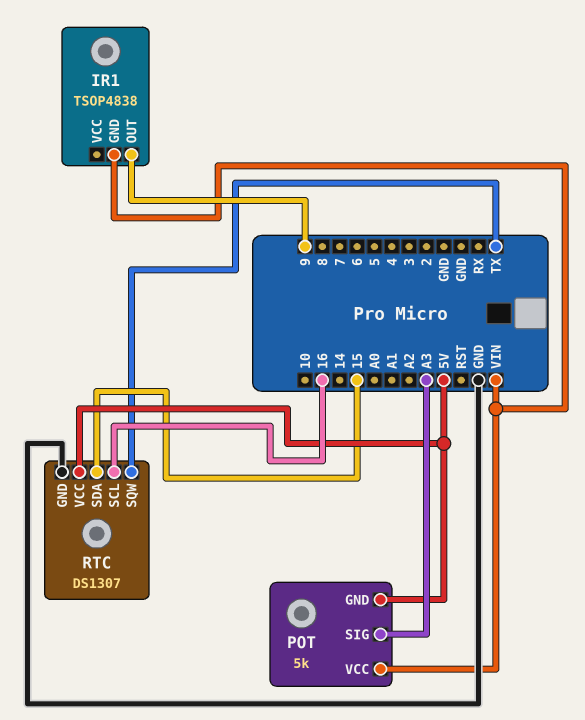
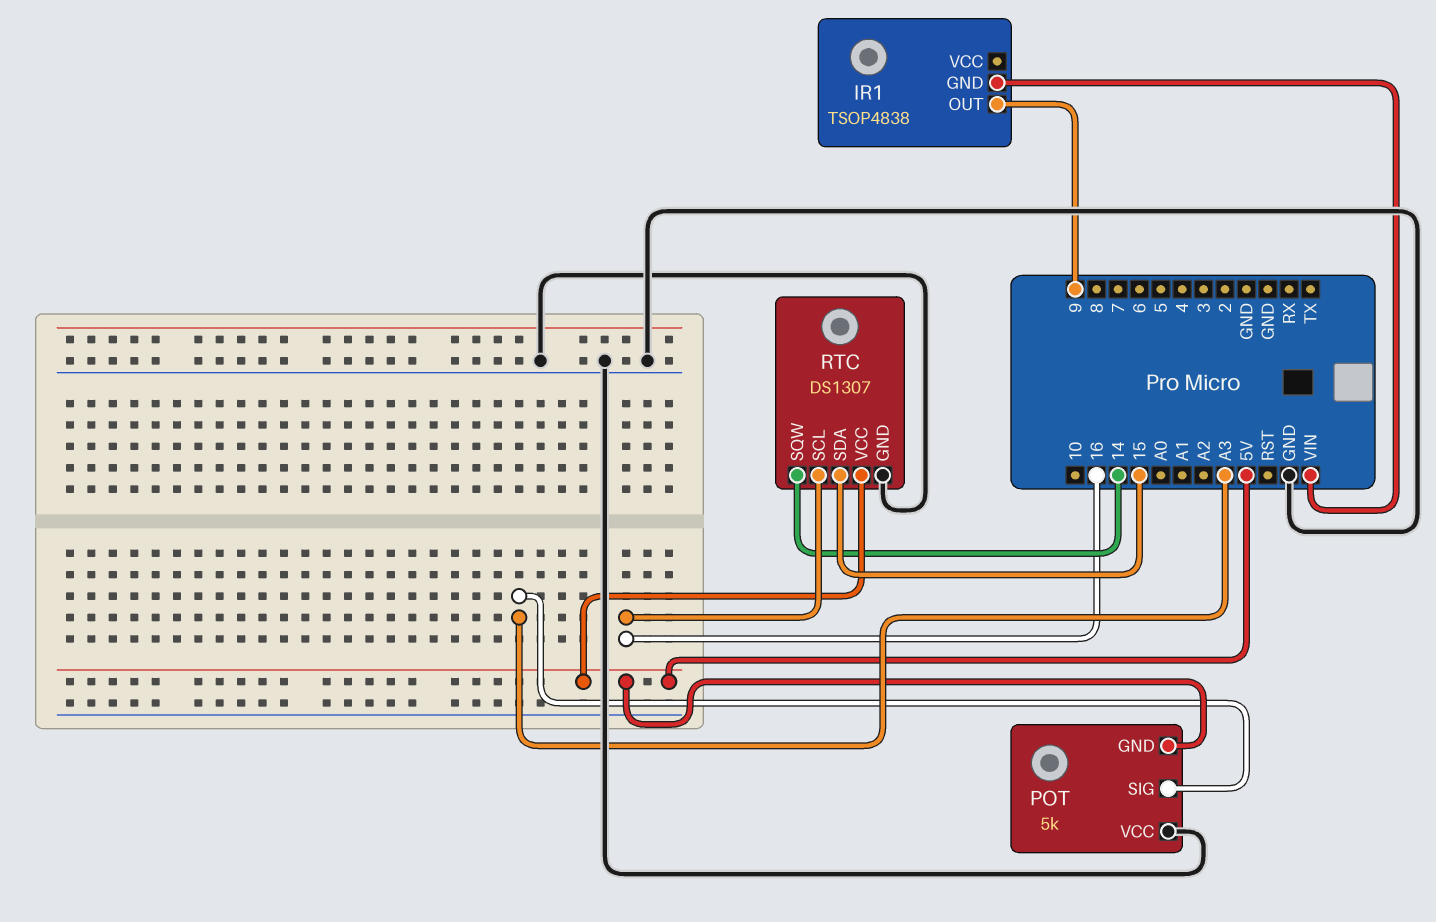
POT pin VCC: VIN -> GND
RTC pin SQW: TX -> 14

